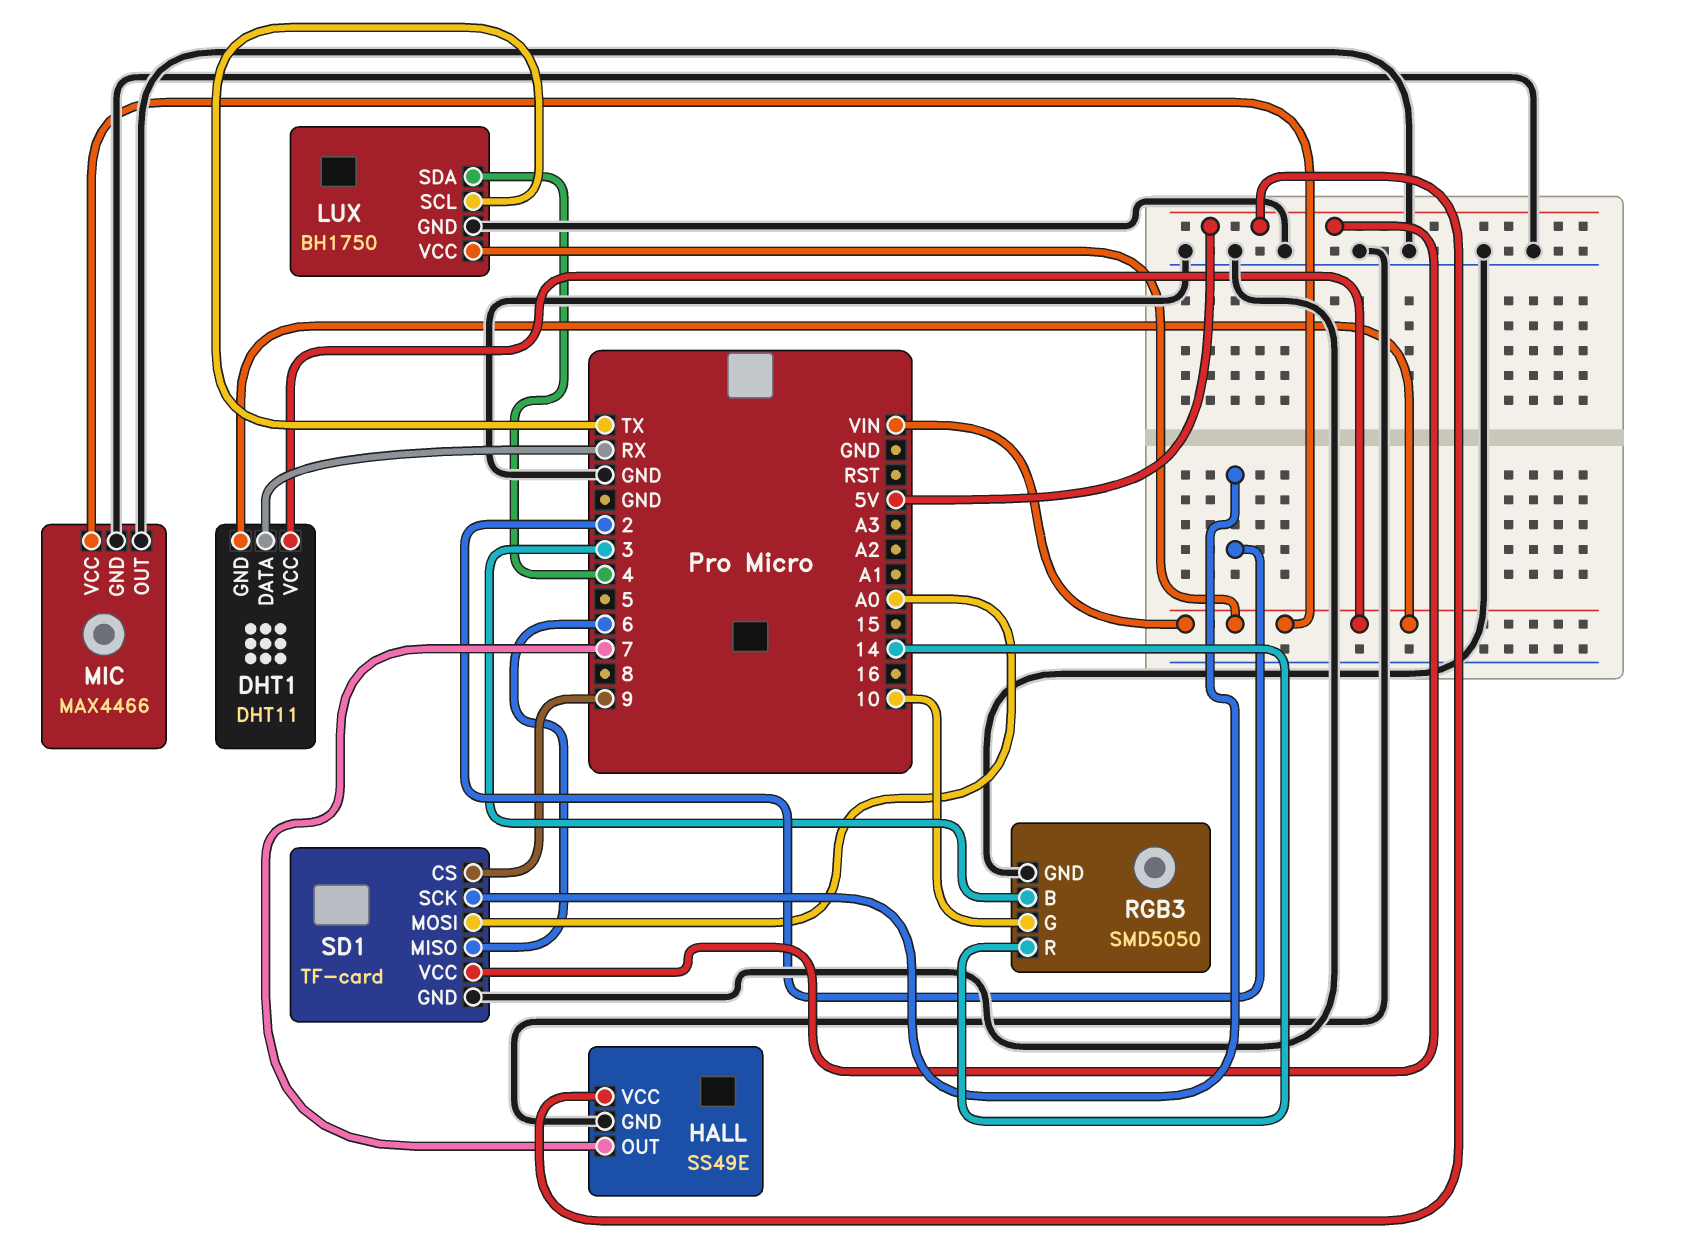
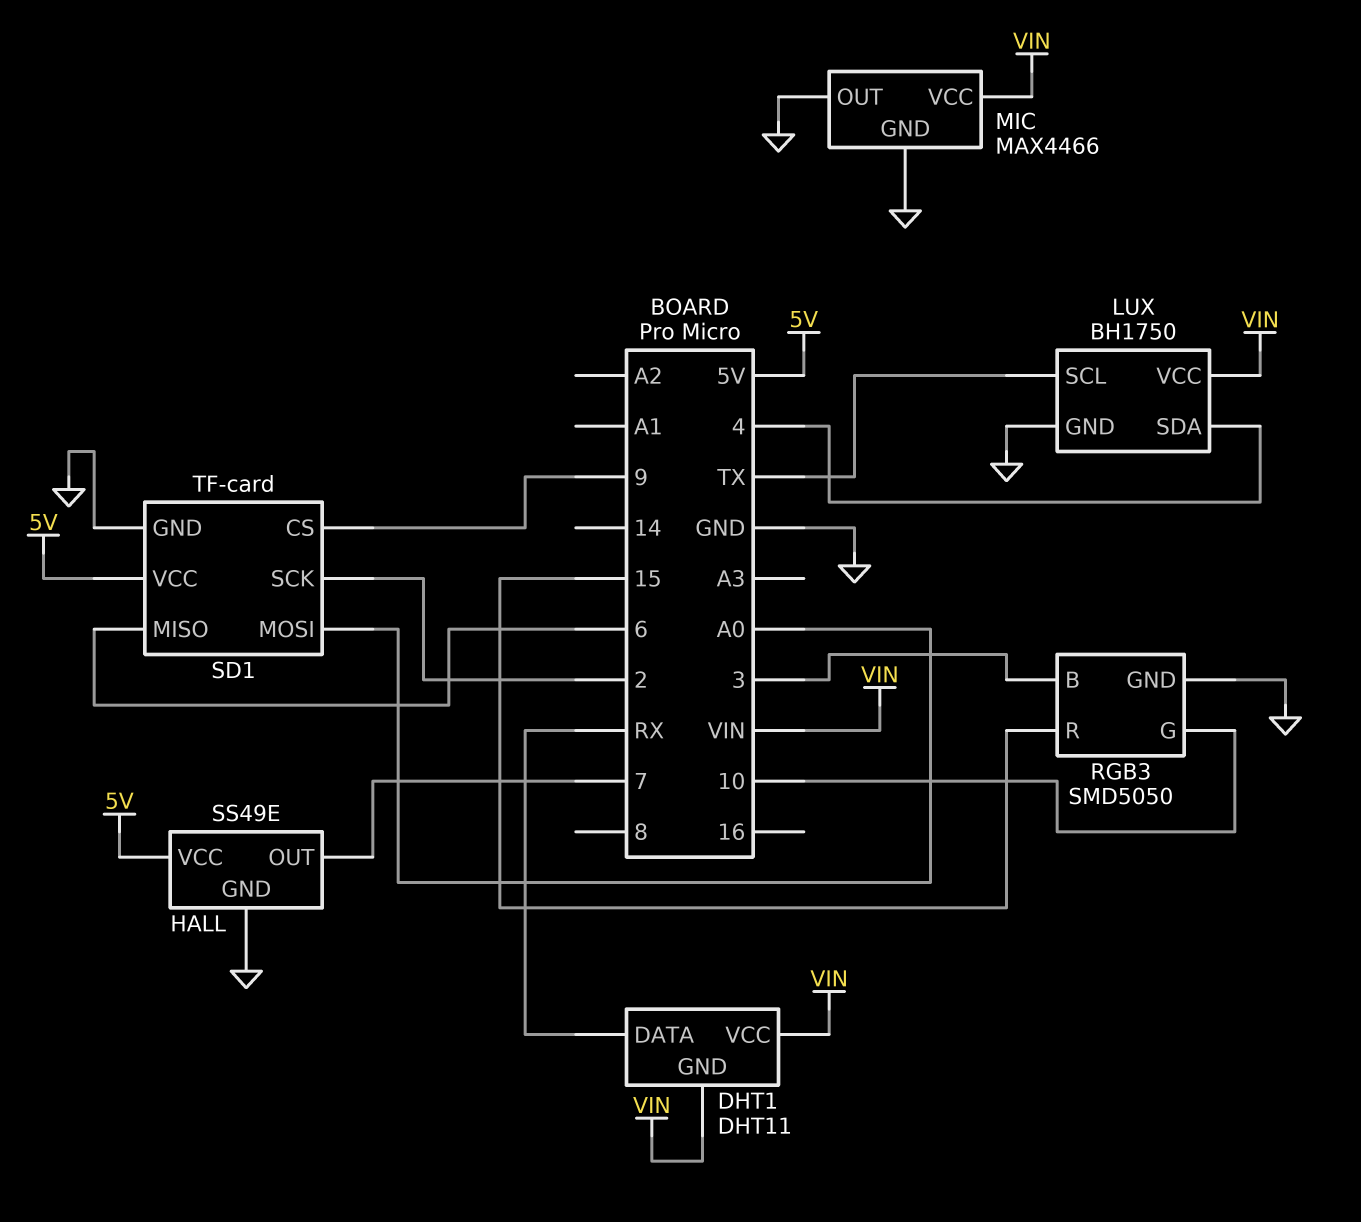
RGB3 pin R: 14 -> 15

